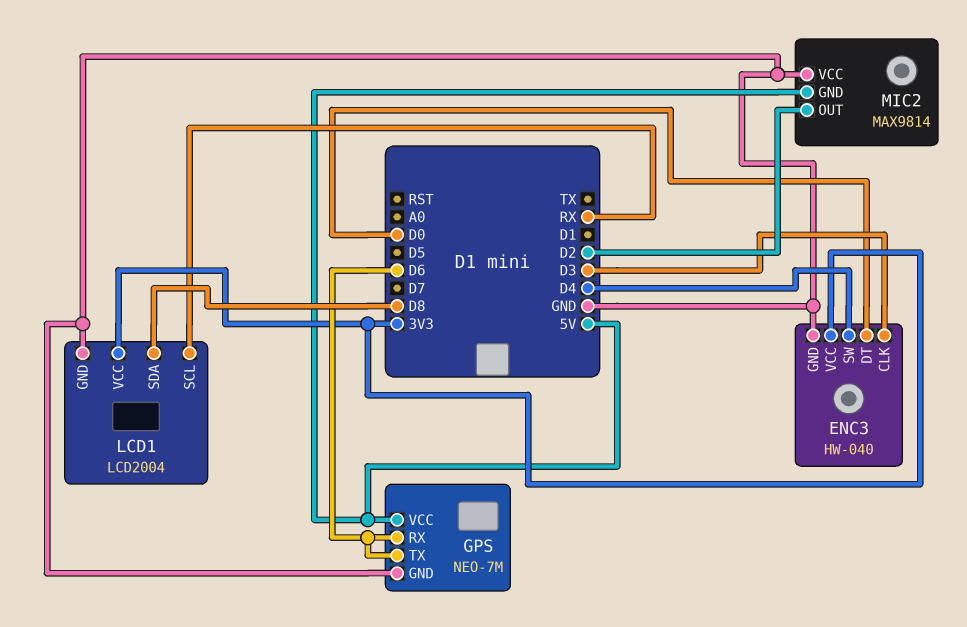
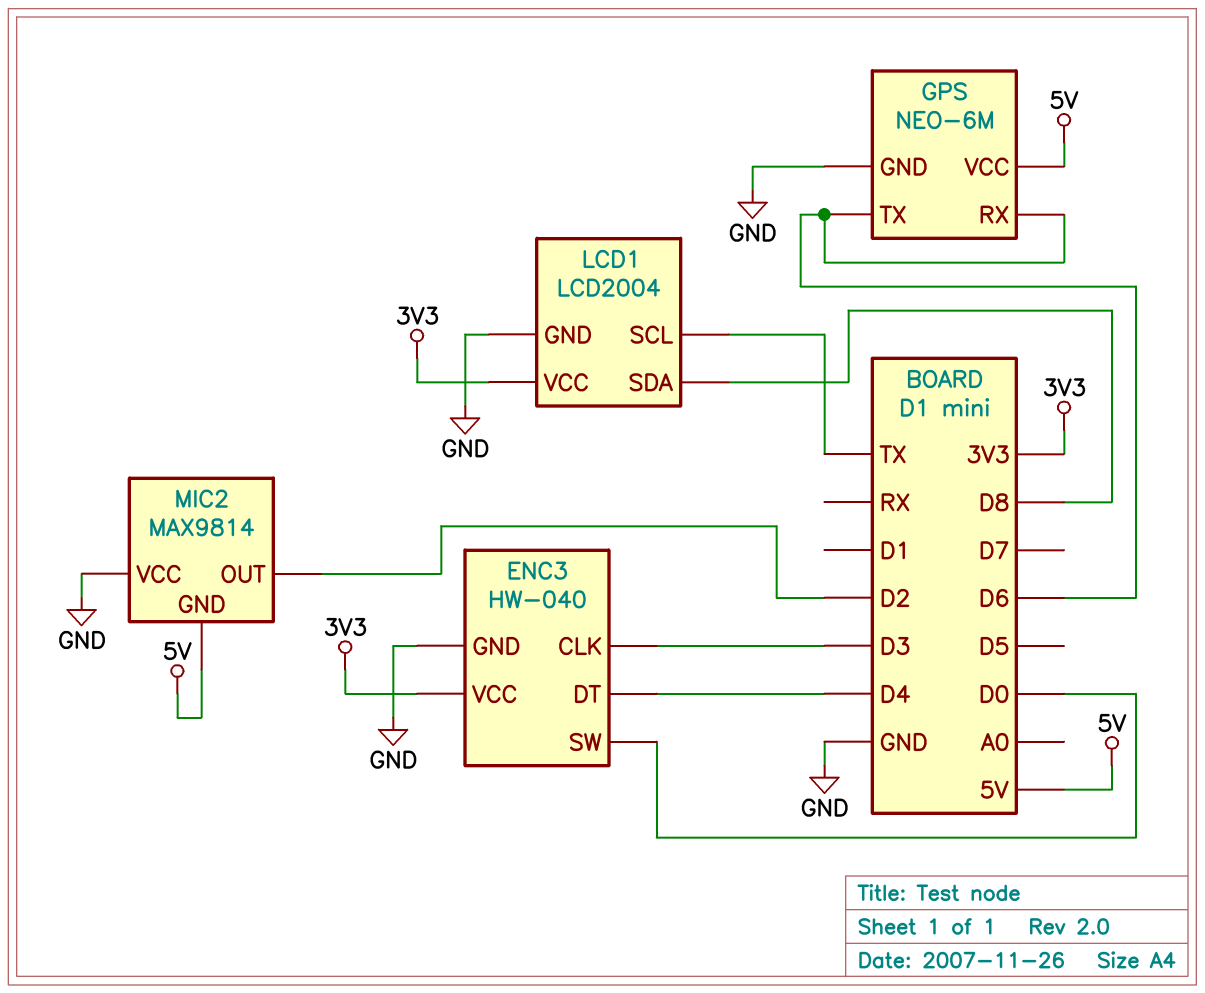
ENC3 pin DT: D0 -> D4
ENC3 pin SW: D4 -> D0
GPS: NEO-7M -> NEO-6M
LCD1 pin SCL: RX -> TX

